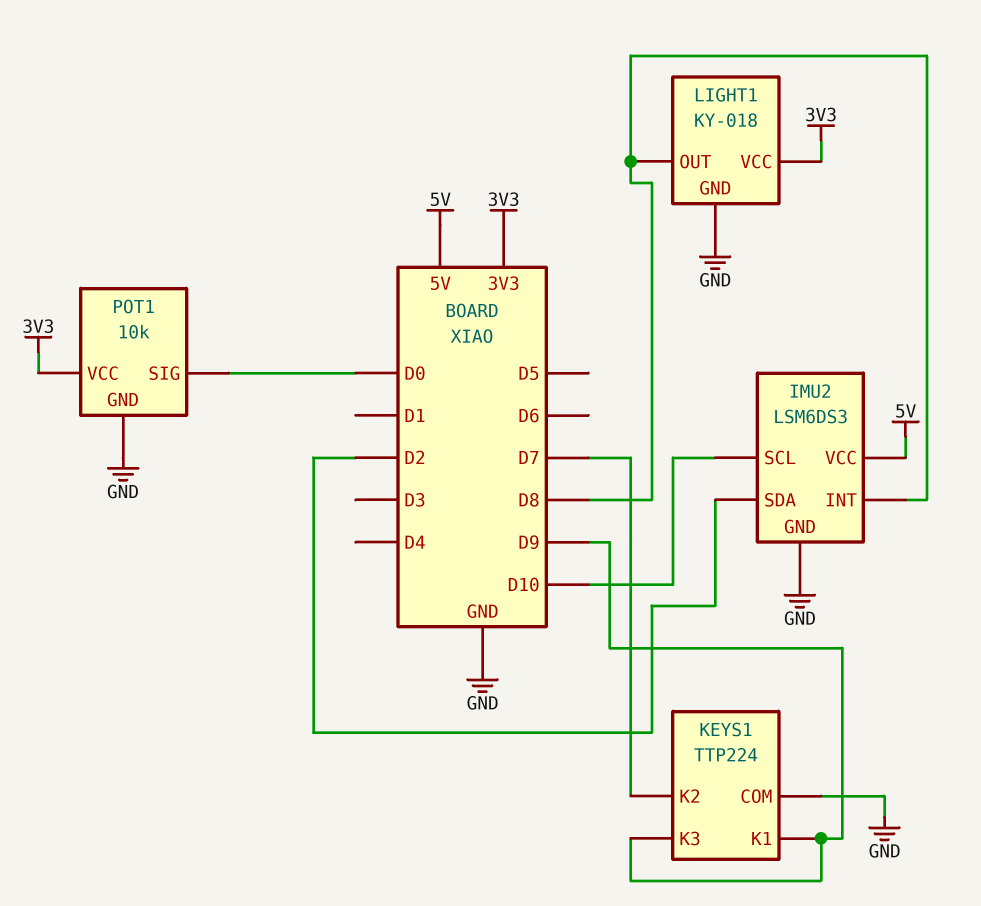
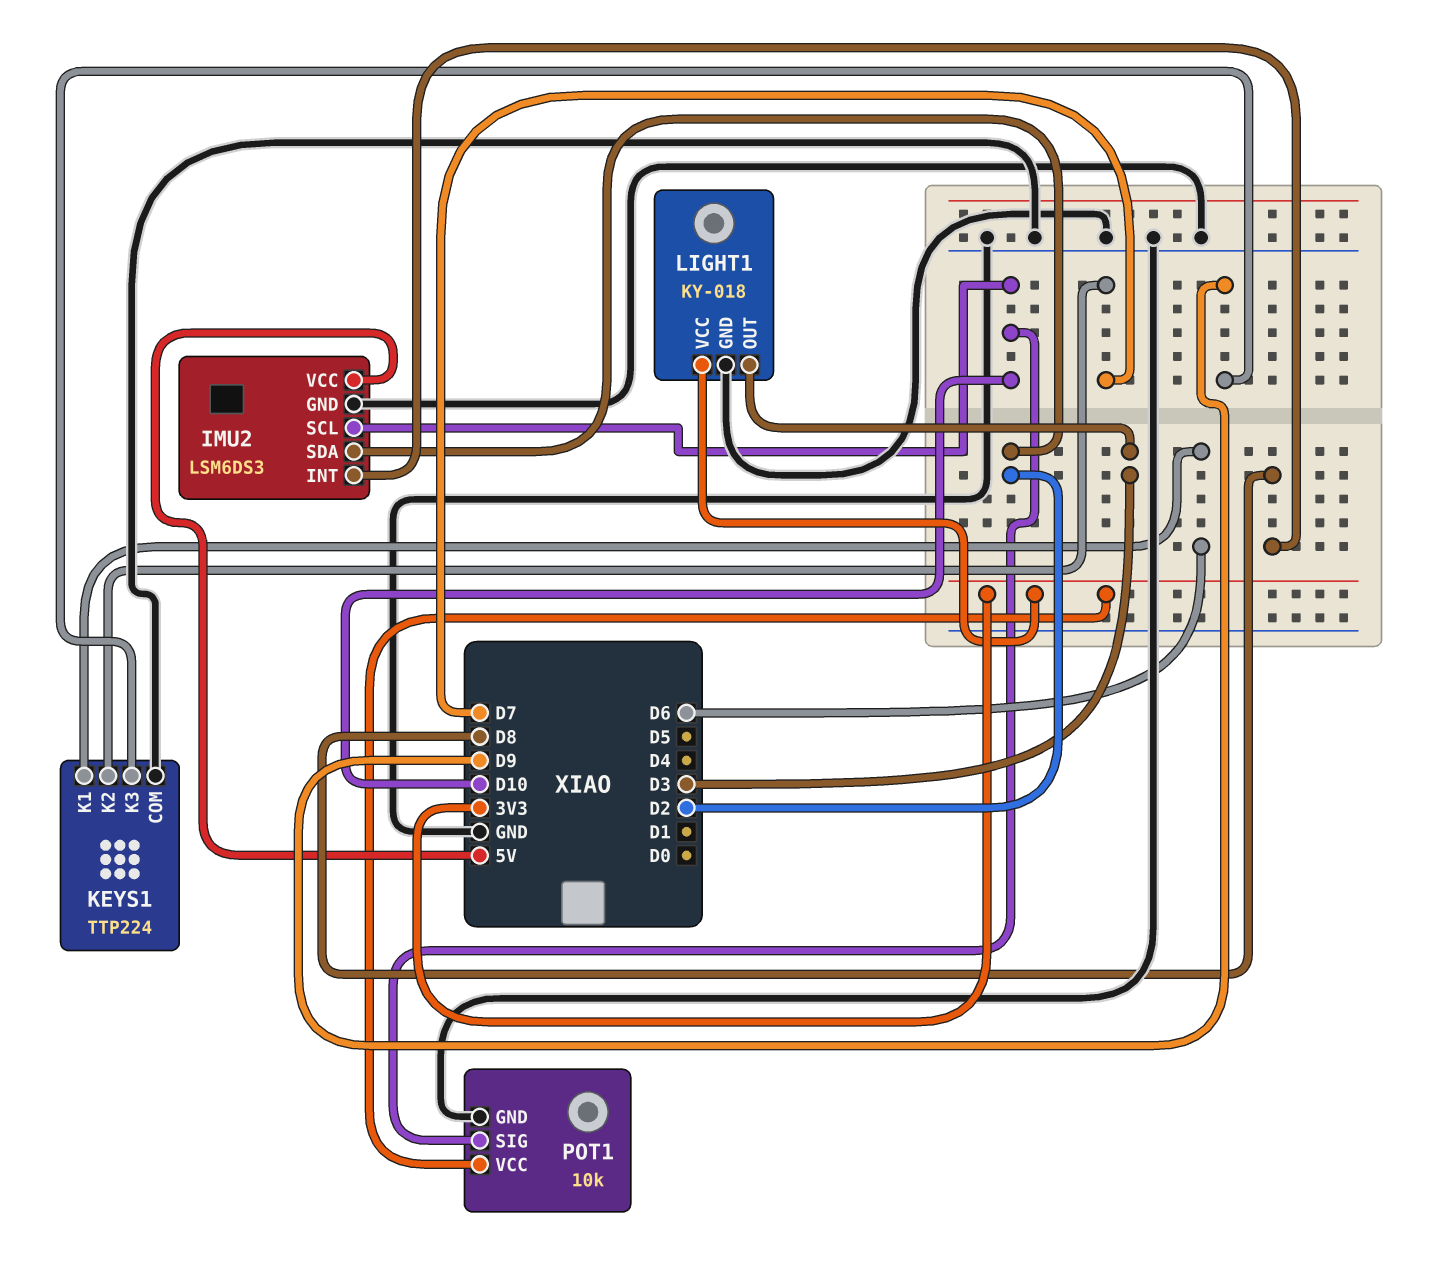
KEYS1 pin K1: D9 -> D6
LIGHT1 pin OUT: D8 -> D3
POT1 pin SIG: D0 -> D10

